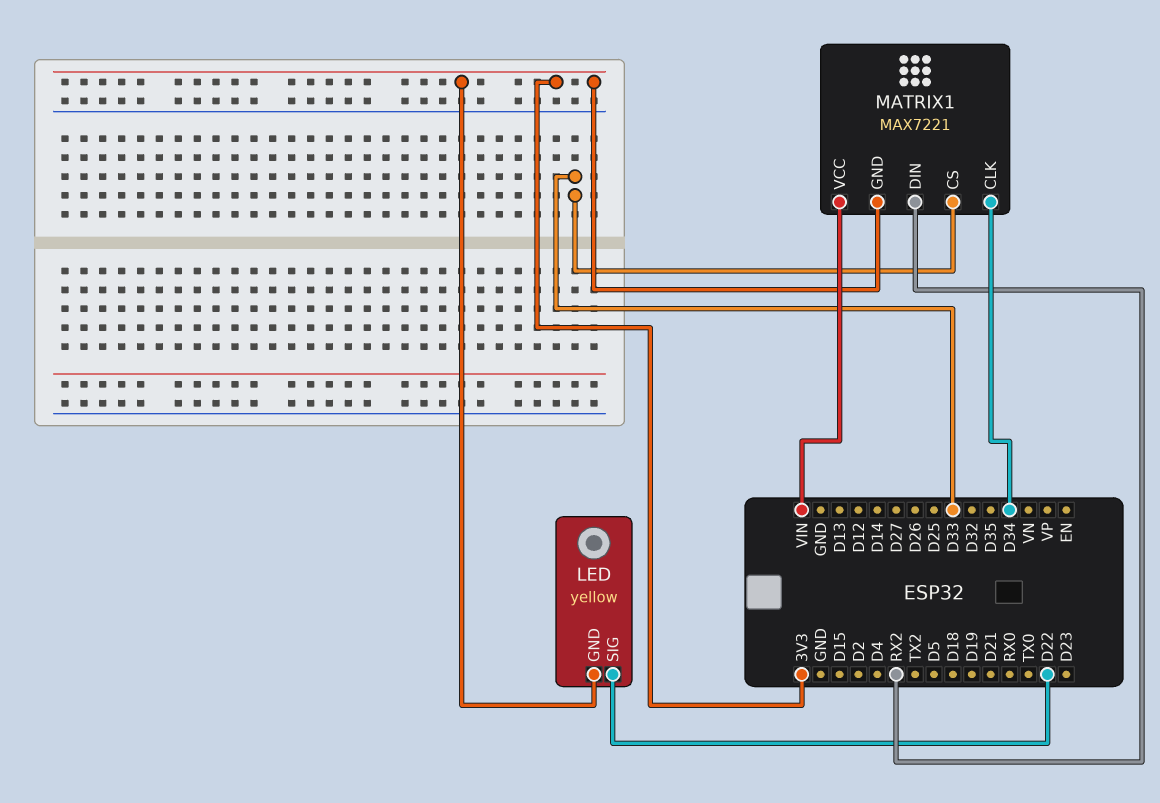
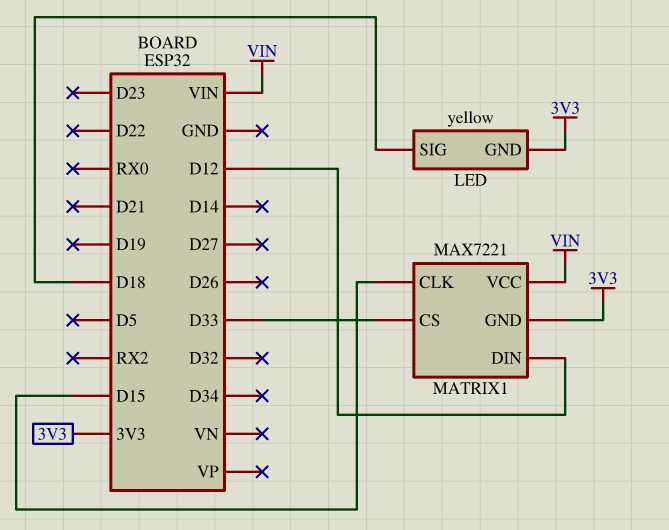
LED pin SIG: D22 -> D18
MATRIX1 pin CLK: D34 -> D15
MATRIX1 pin DIN: RX2 -> D12

